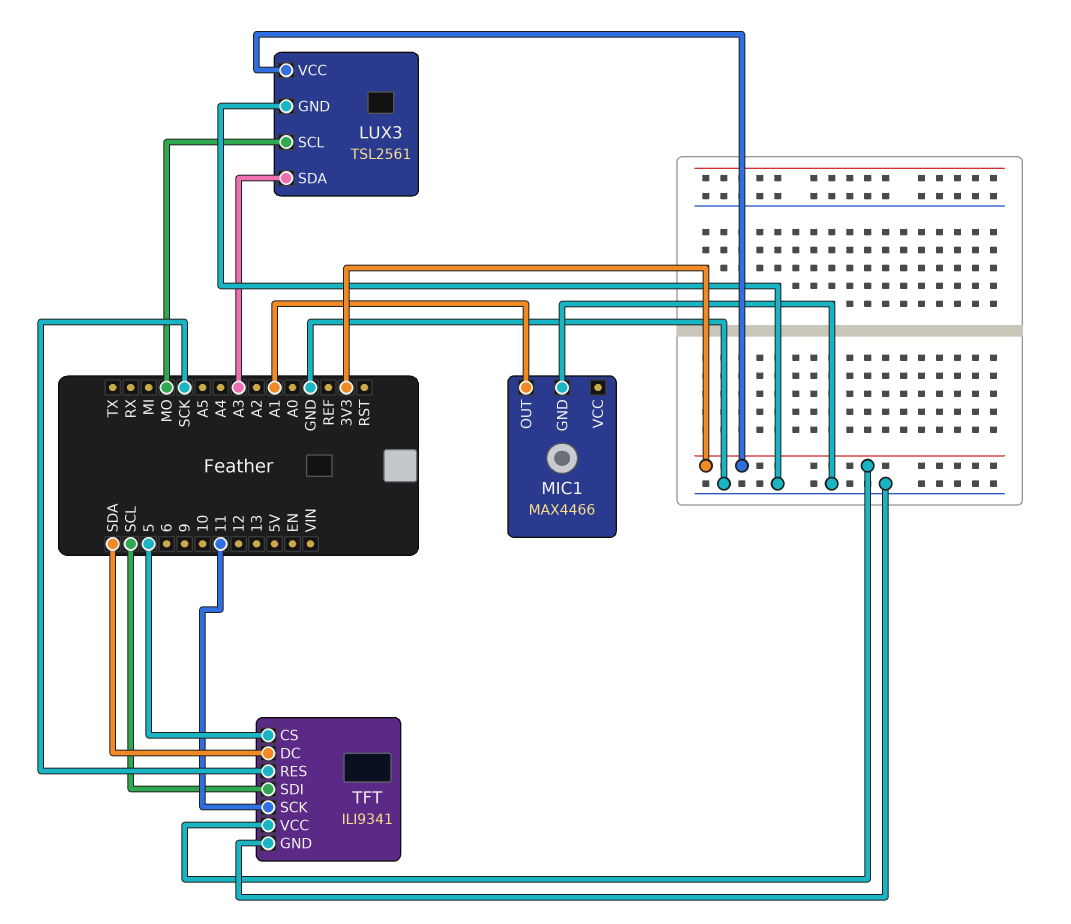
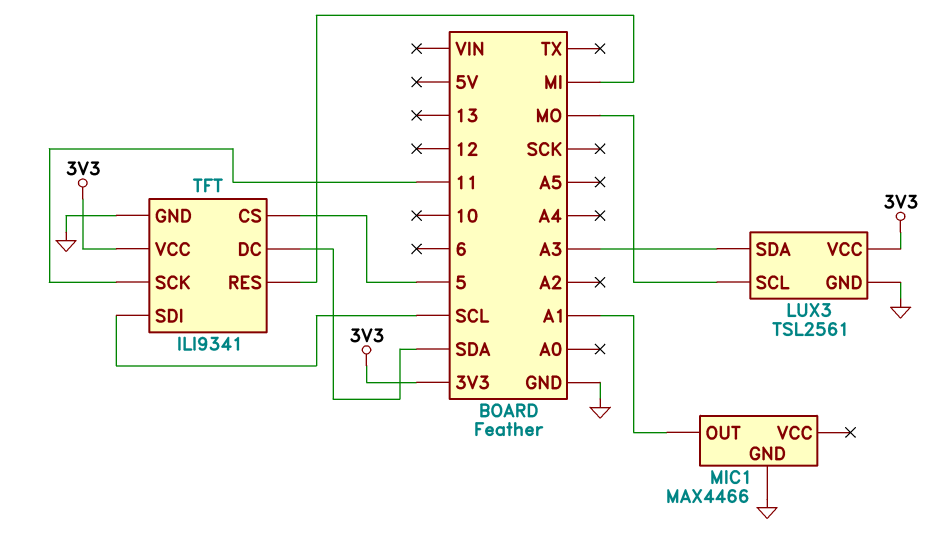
TFT pin RES: SCK -> MI

